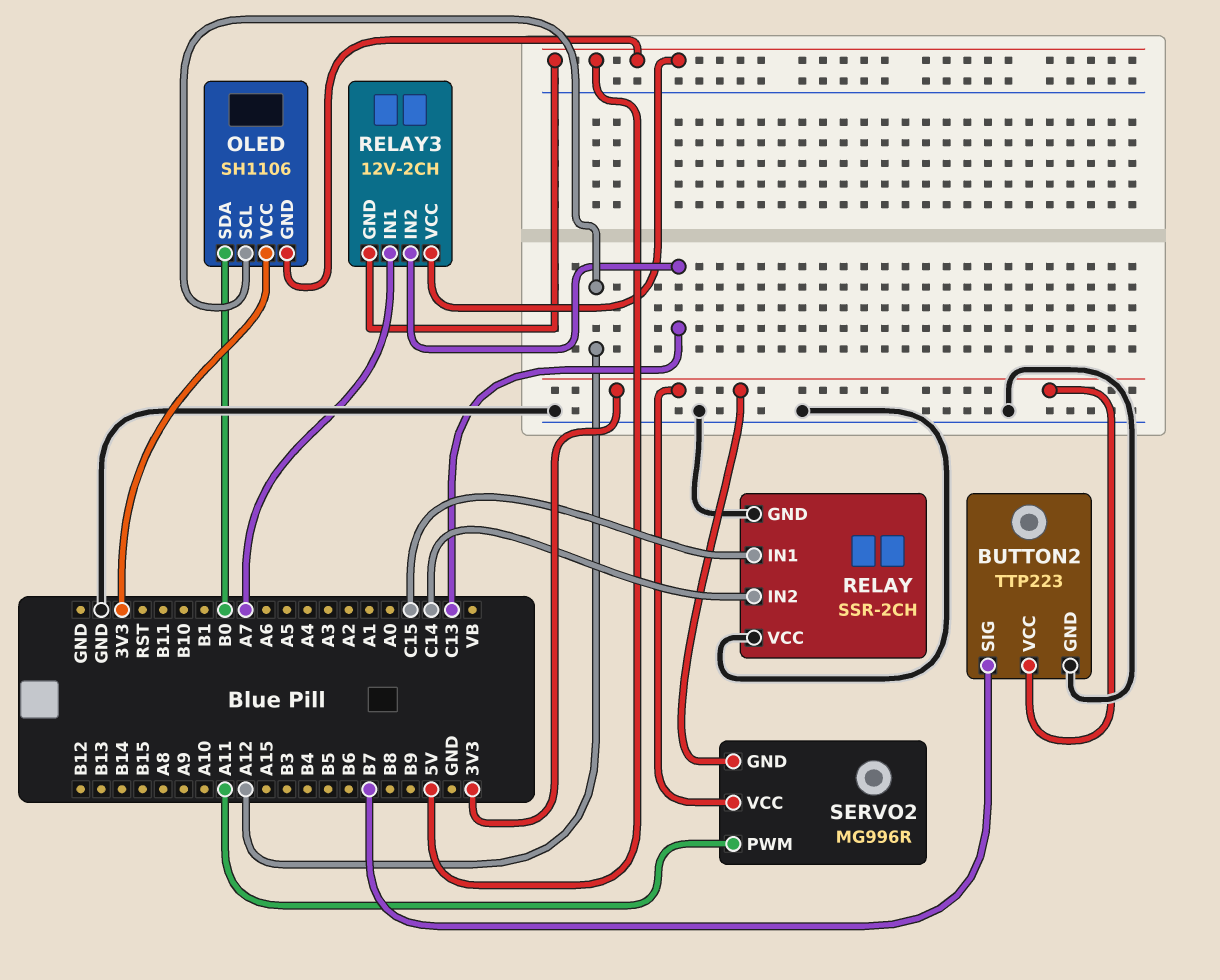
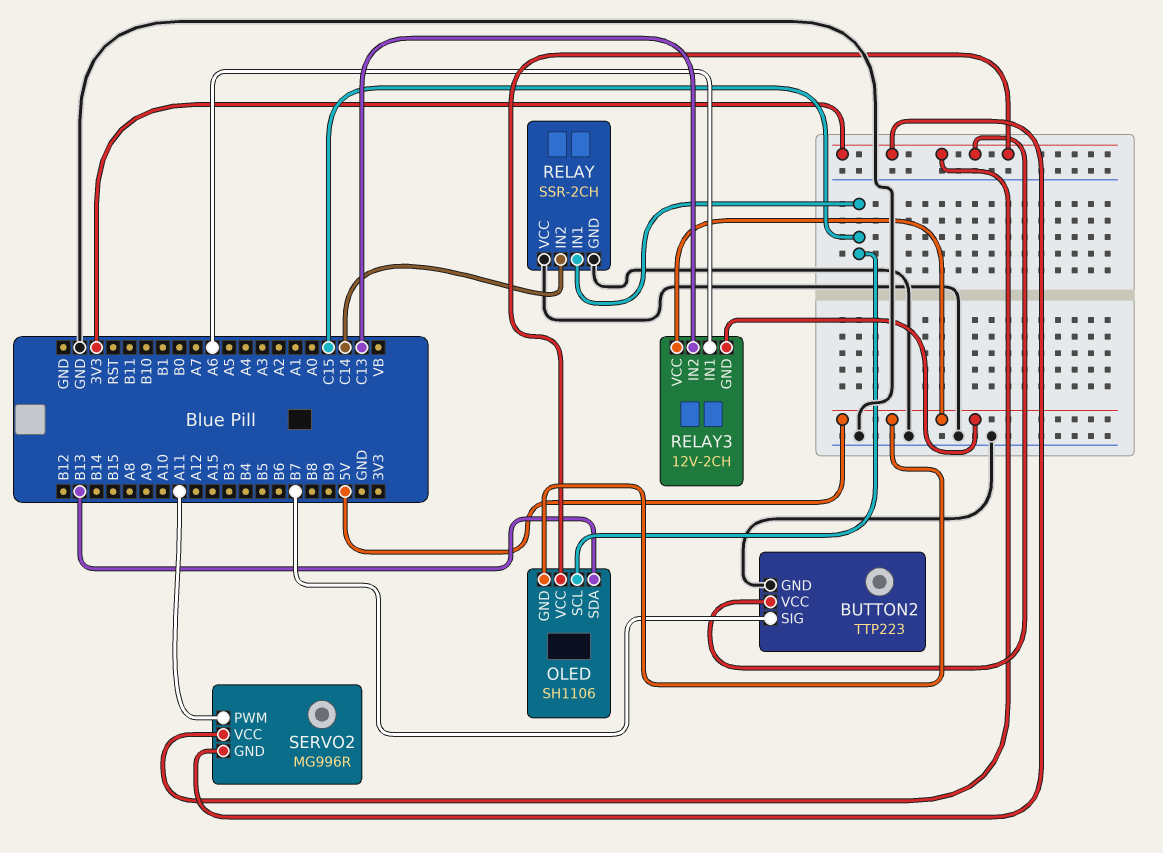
OLED pin SCL: A12 -> C15
OLED pin SDA: B0 -> B13
RELAY3 pin IN1: A7 -> A6

